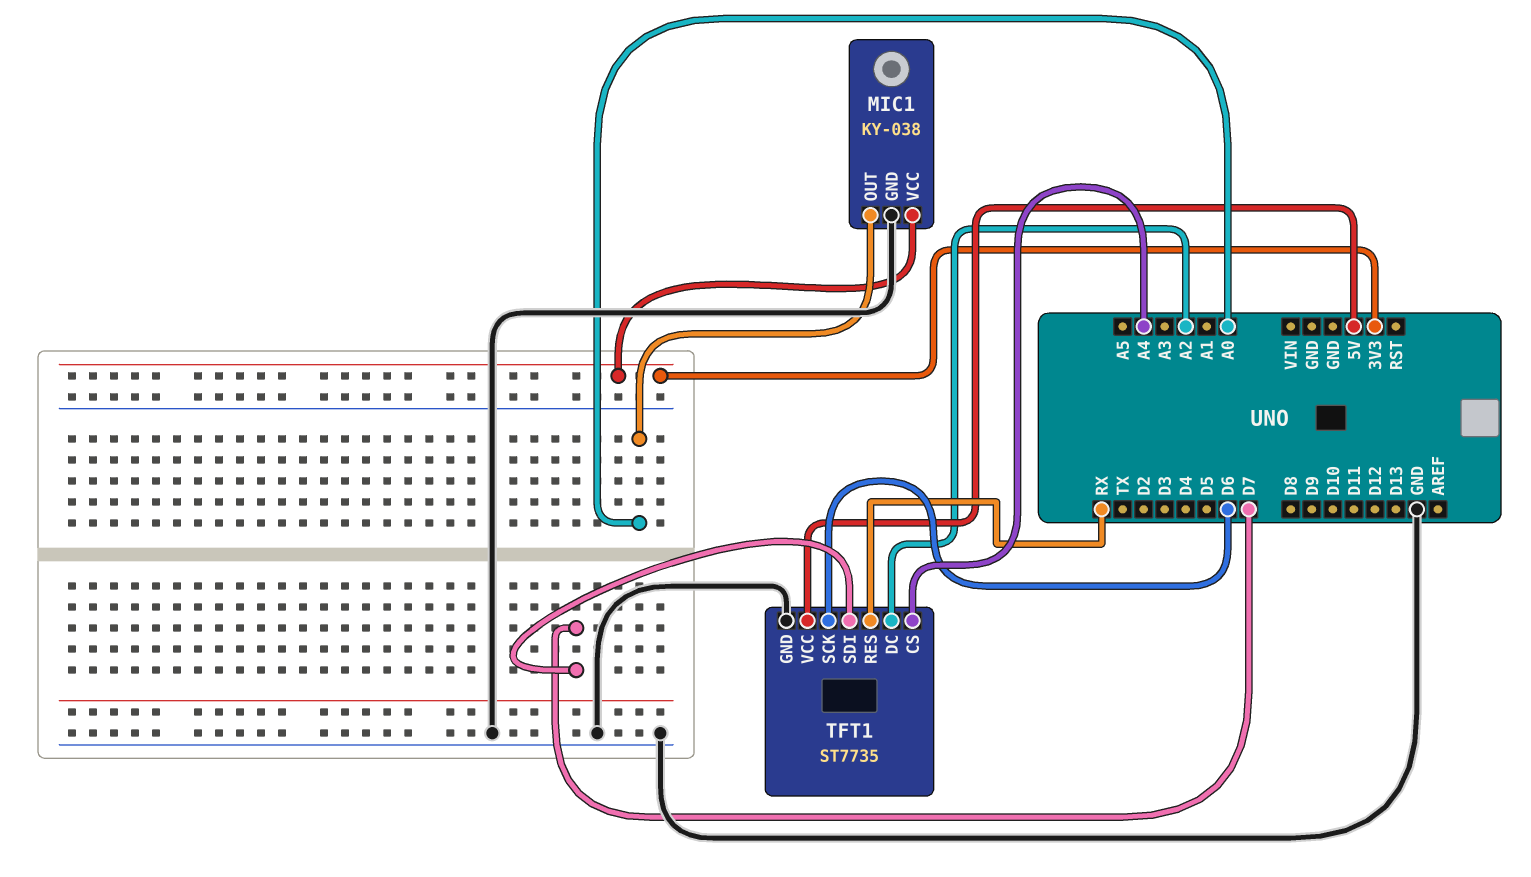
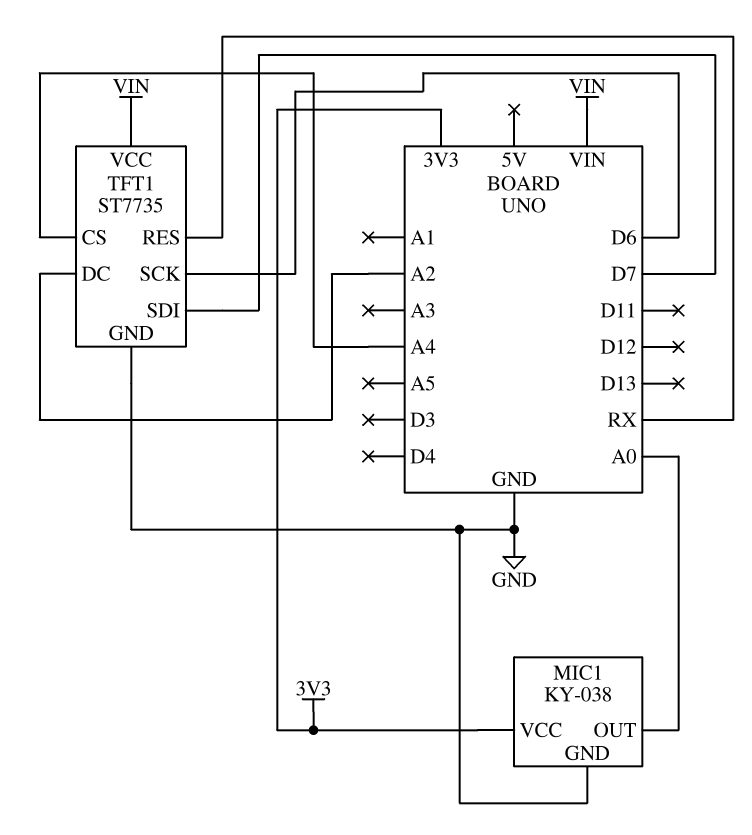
TFT1 pin VCC: 5V -> VIN

